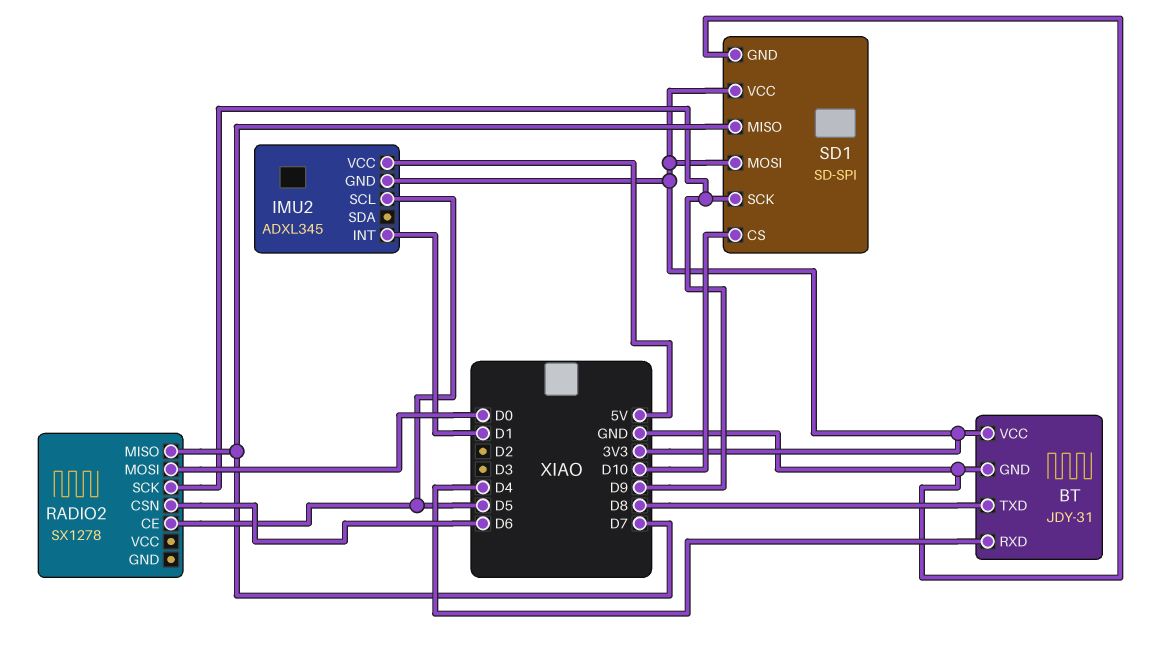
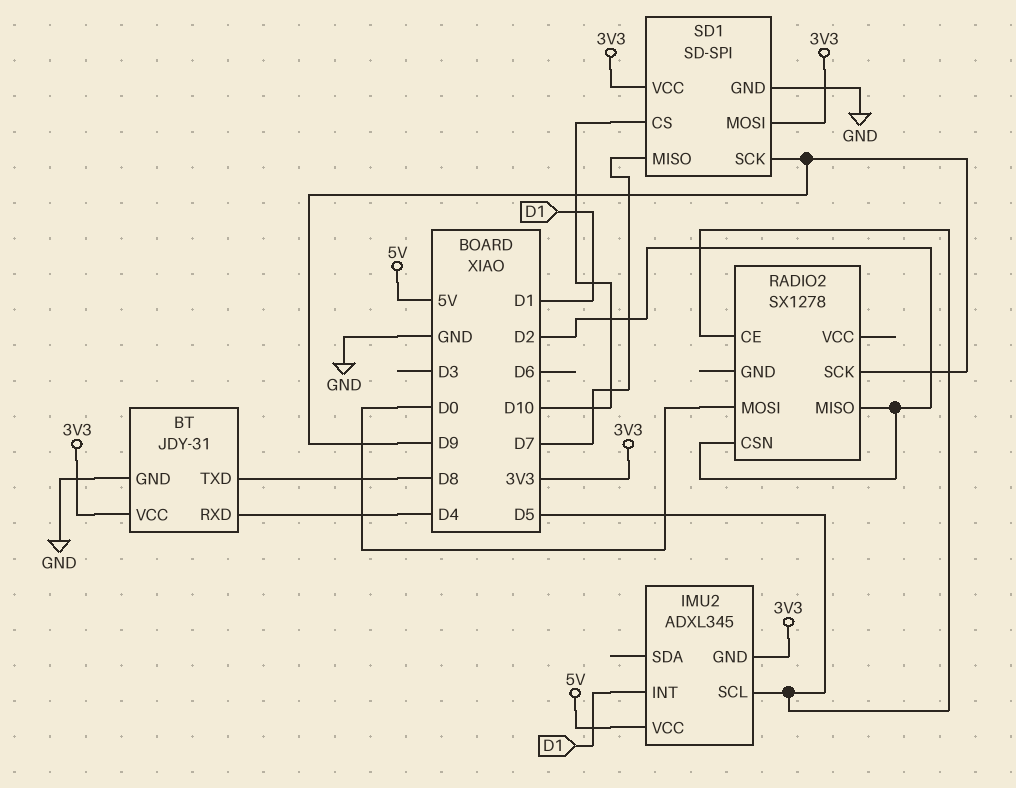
RADIO2 pin CSN: D6 -> D2
RADIO2 pin MISO: D7 -> D2

